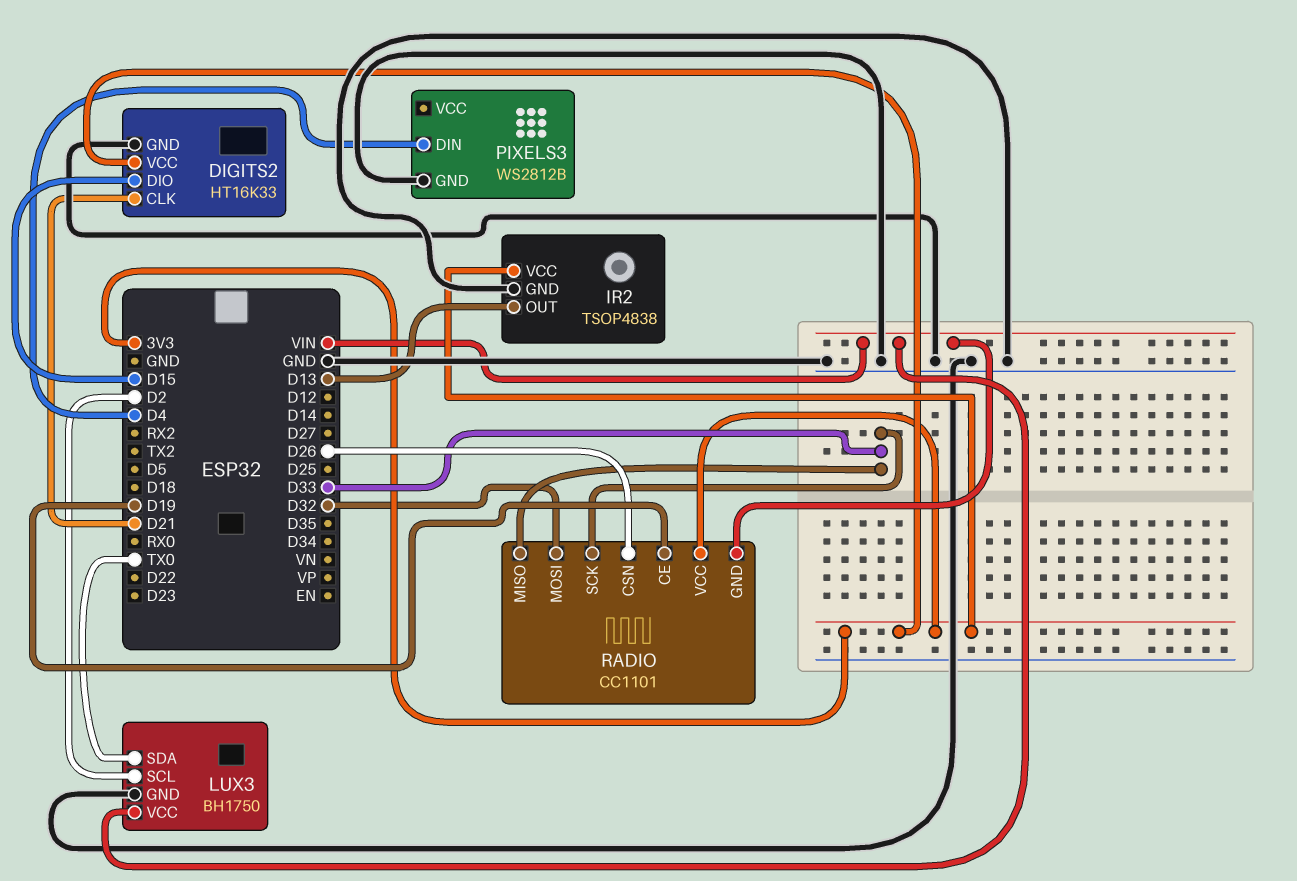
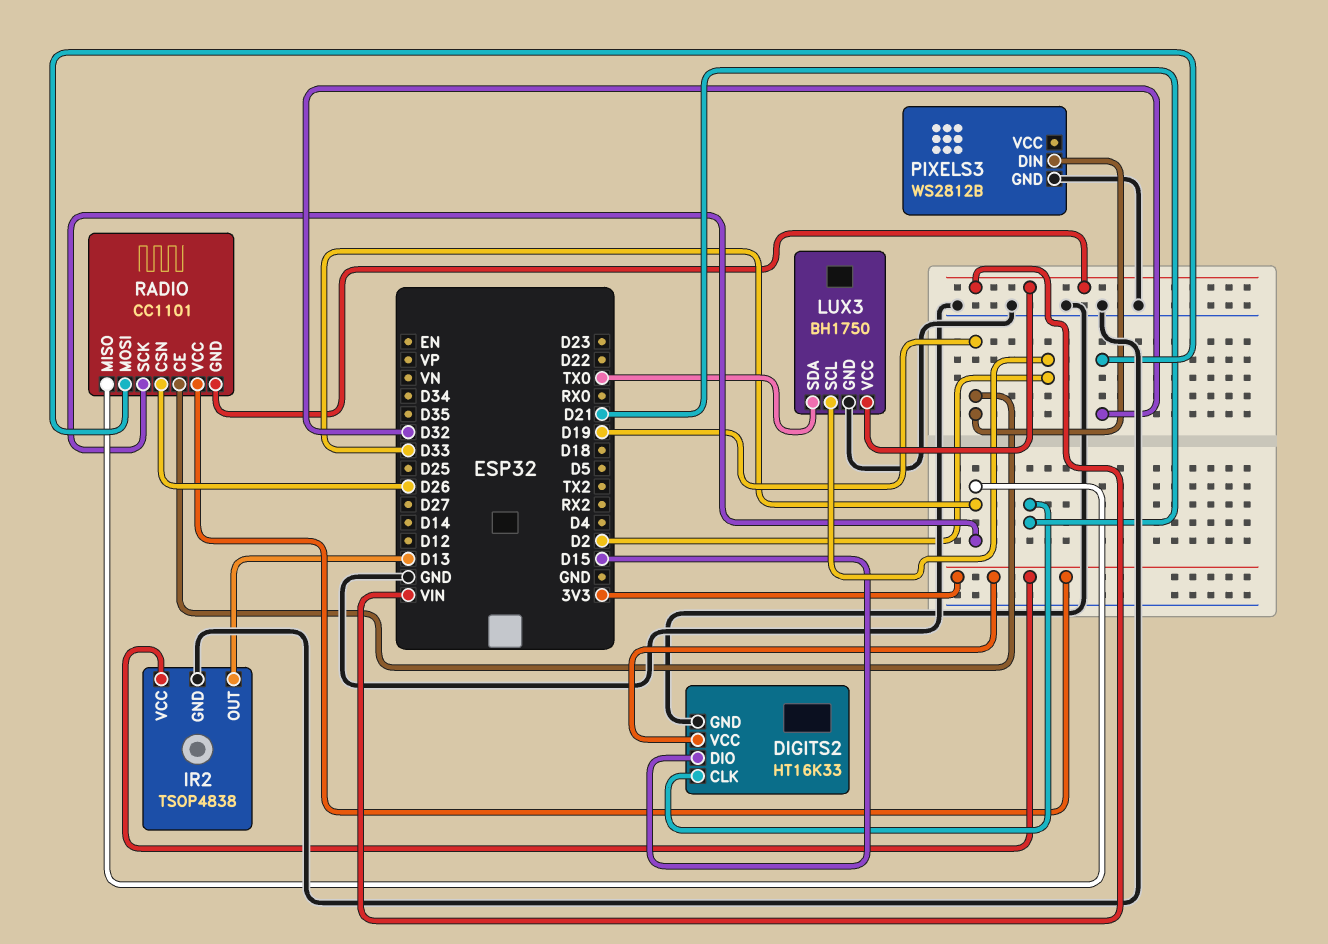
PIXELS3 pin DIN: D4 -> D19

